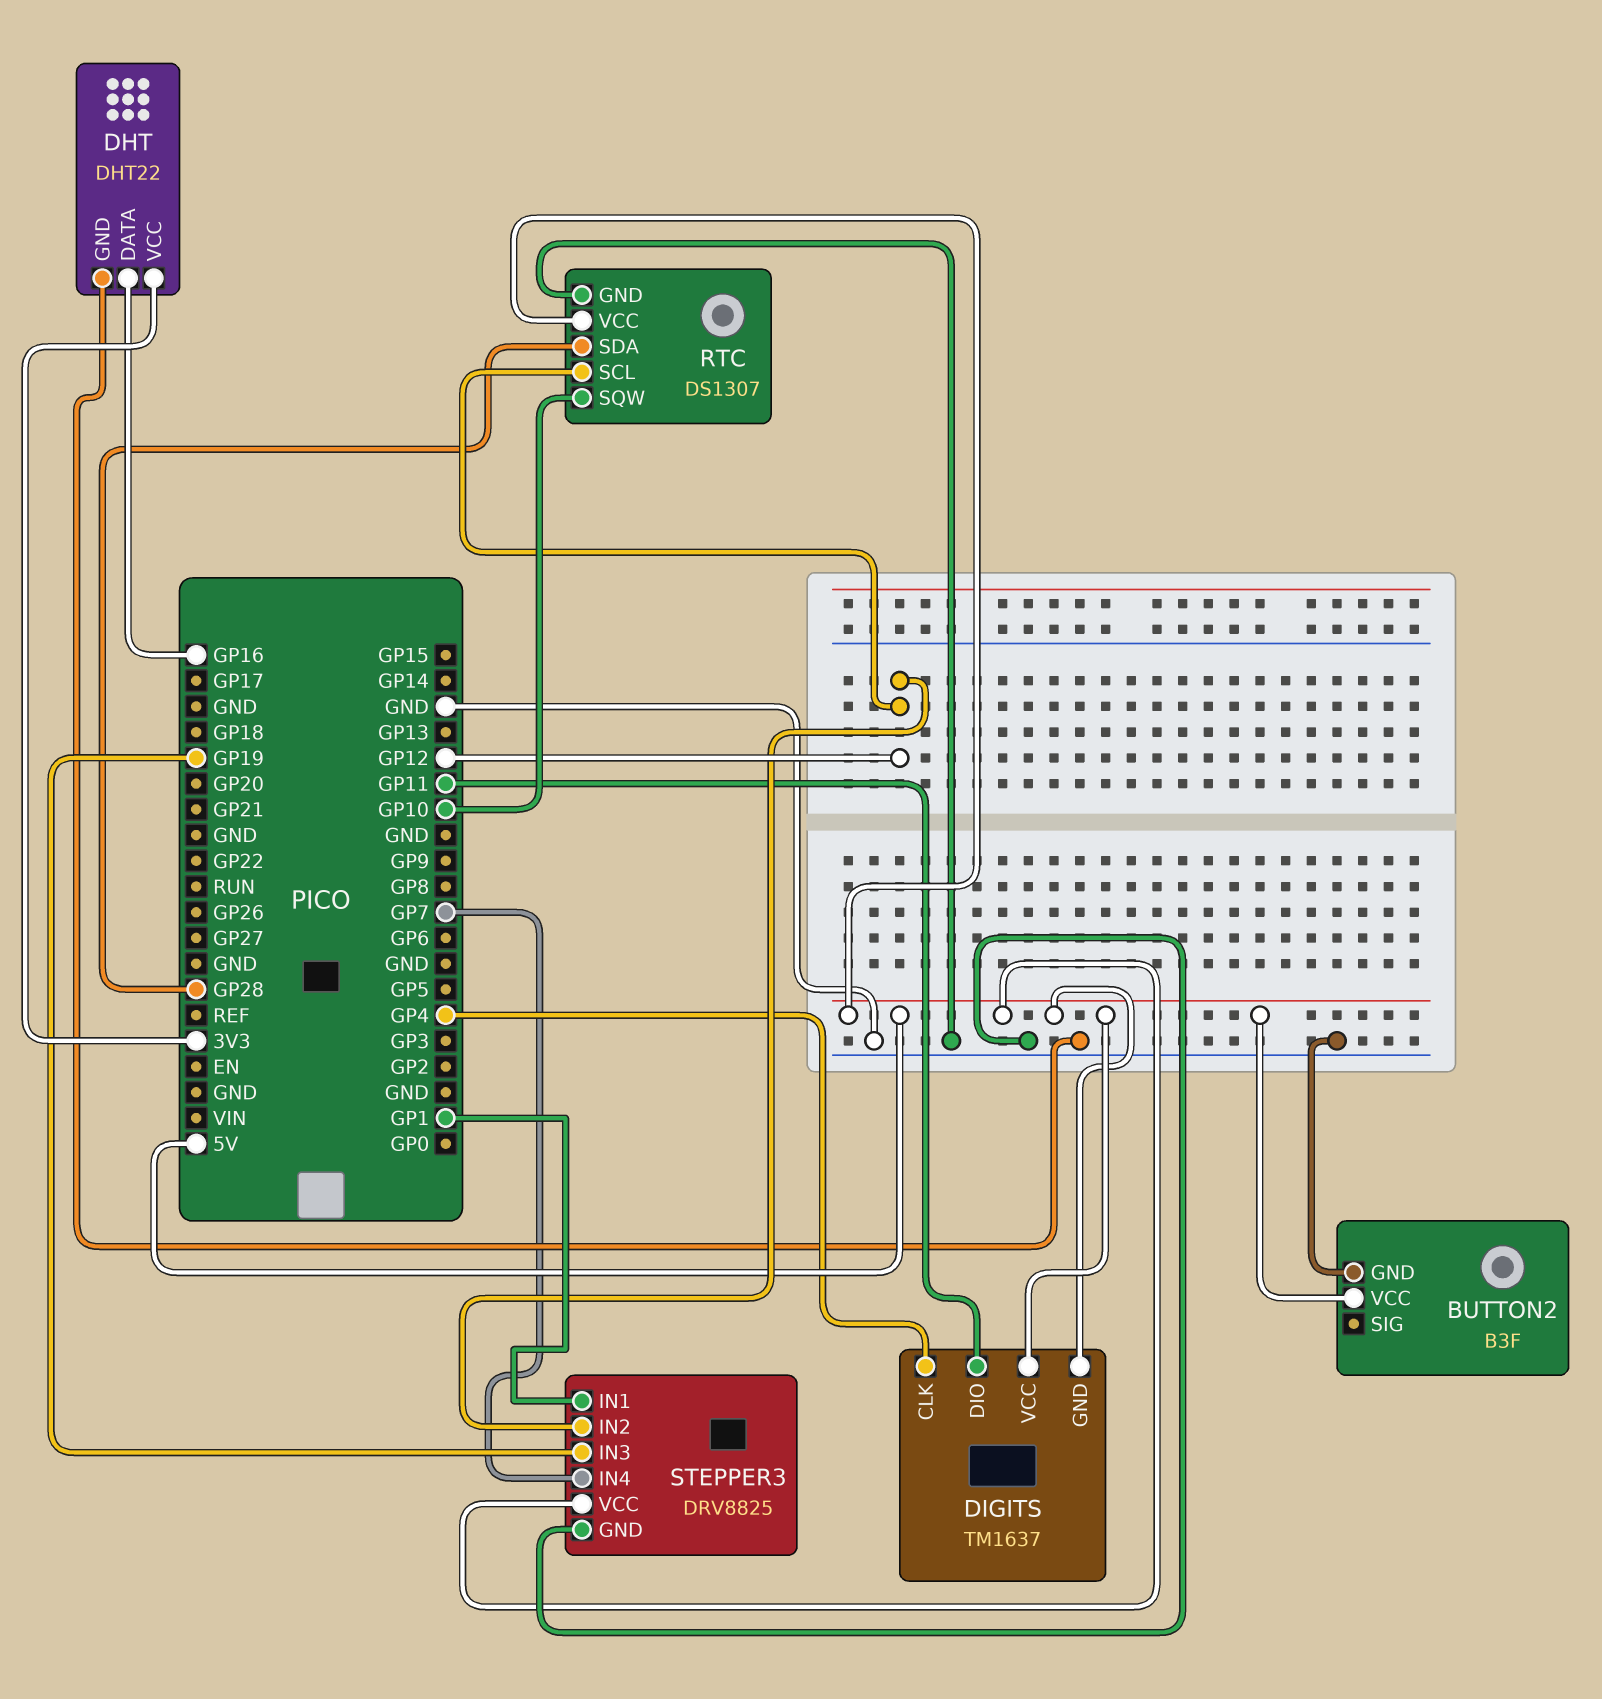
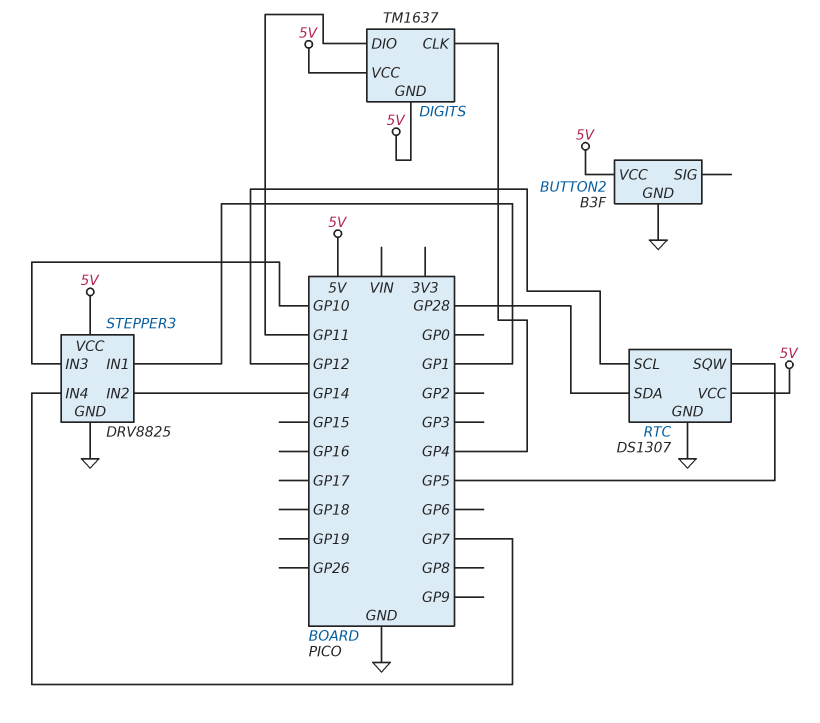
DHT: DHT22 -> none
DHT pin DATA: GP16 -> none
DHT pin GND: GND -> none
DHT pin VCC: 3V3 -> none
RTC pin SQW: GP10 -> GP5
STEPPER3 pin IN2: GP12 -> GP14
STEPPER3 pin IN3: GP19 -> GP10

